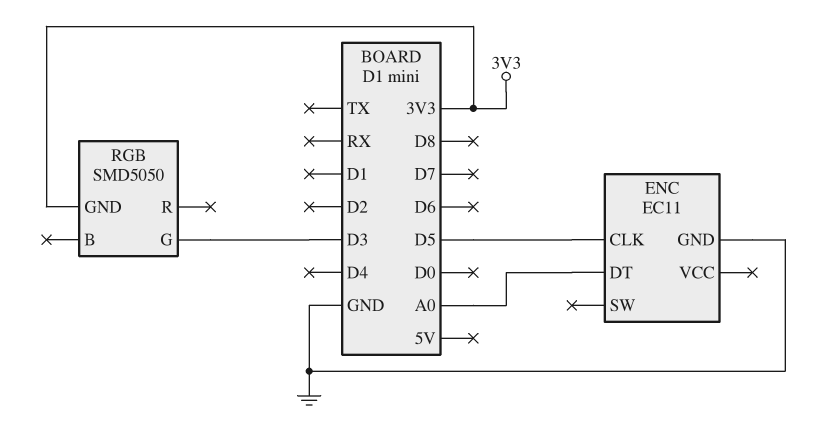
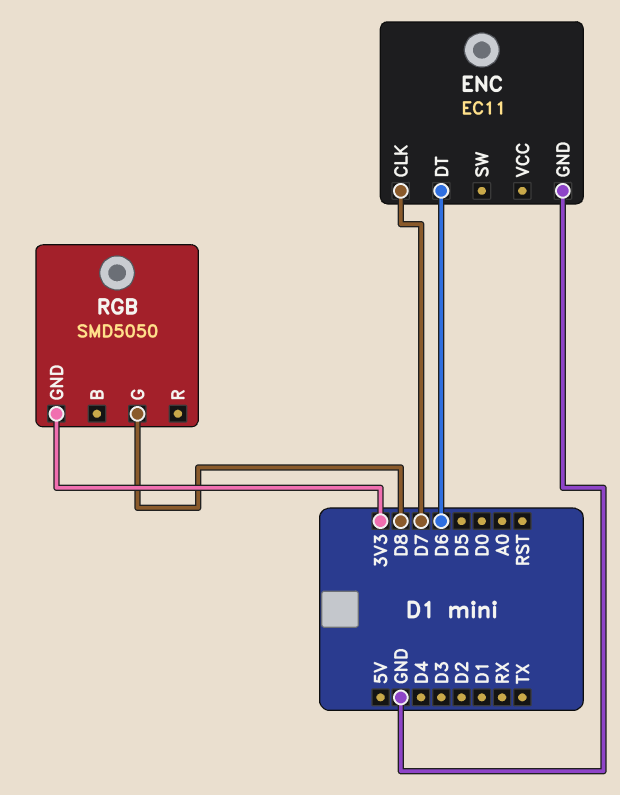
ENC pin CLK: D5 -> D7
ENC pin DT: A0 -> D6
RGB pin G: D3 -> D8

